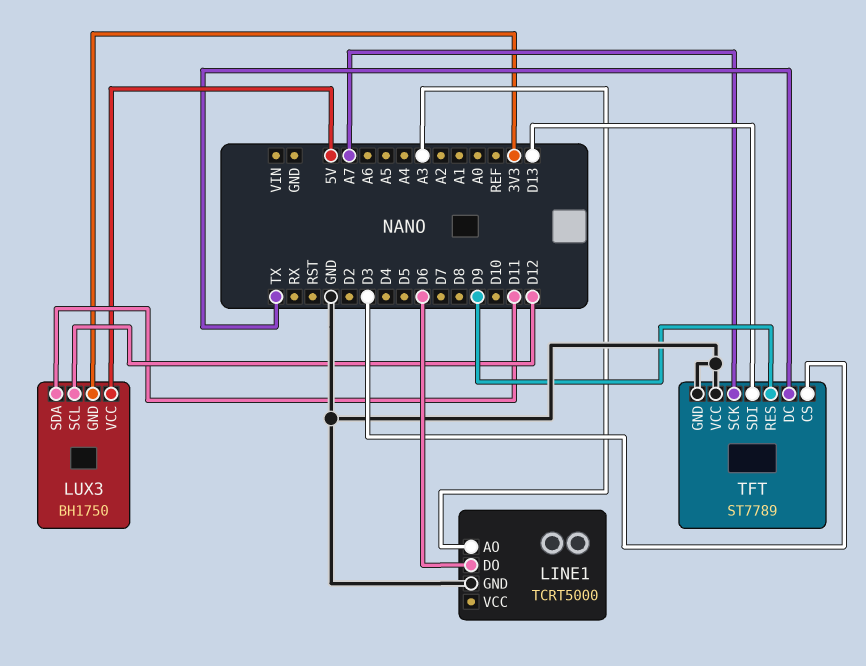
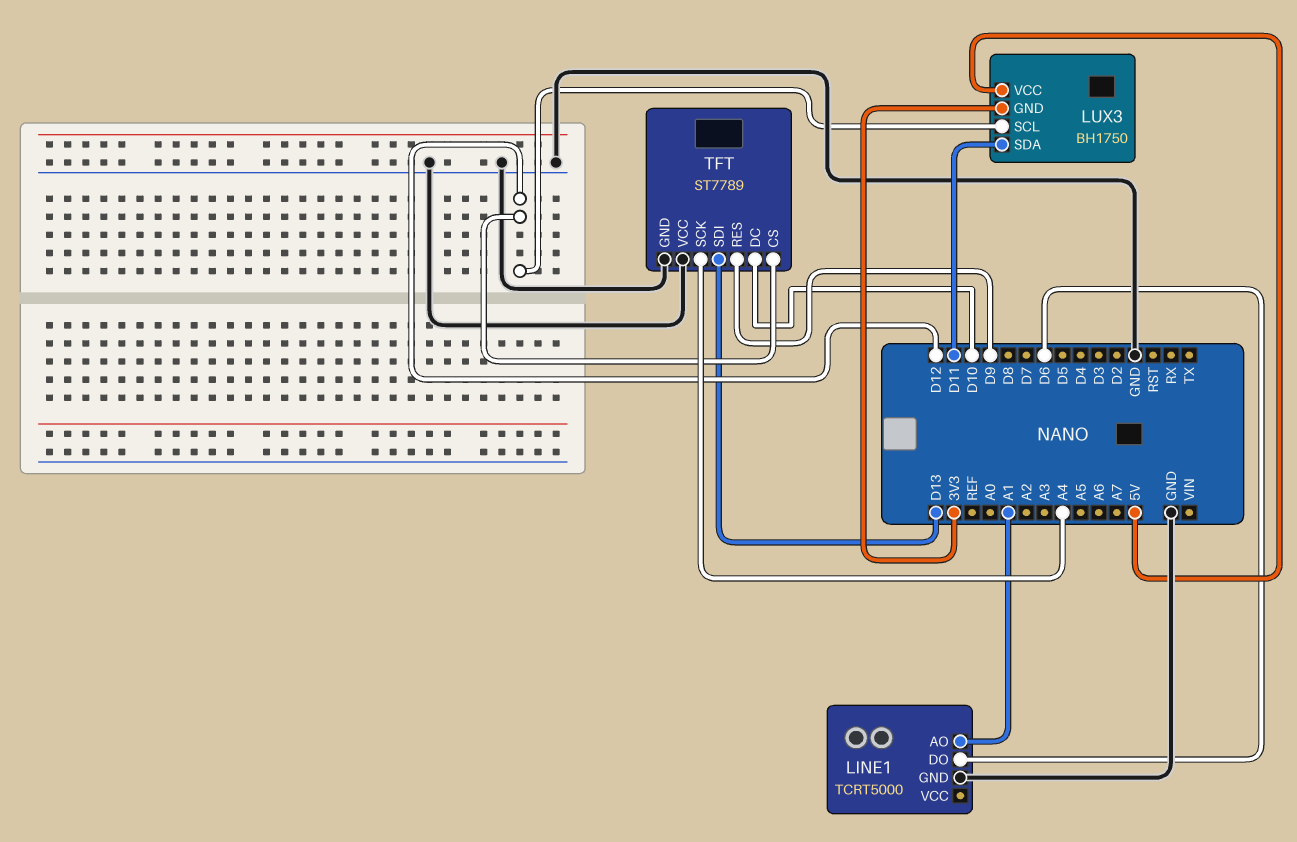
LINE1 pin AO: A3 -> A1
TFT pin CS: D3 -> D12
TFT pin DC: TX -> D10
TFT pin SCK: A7 -> A4

